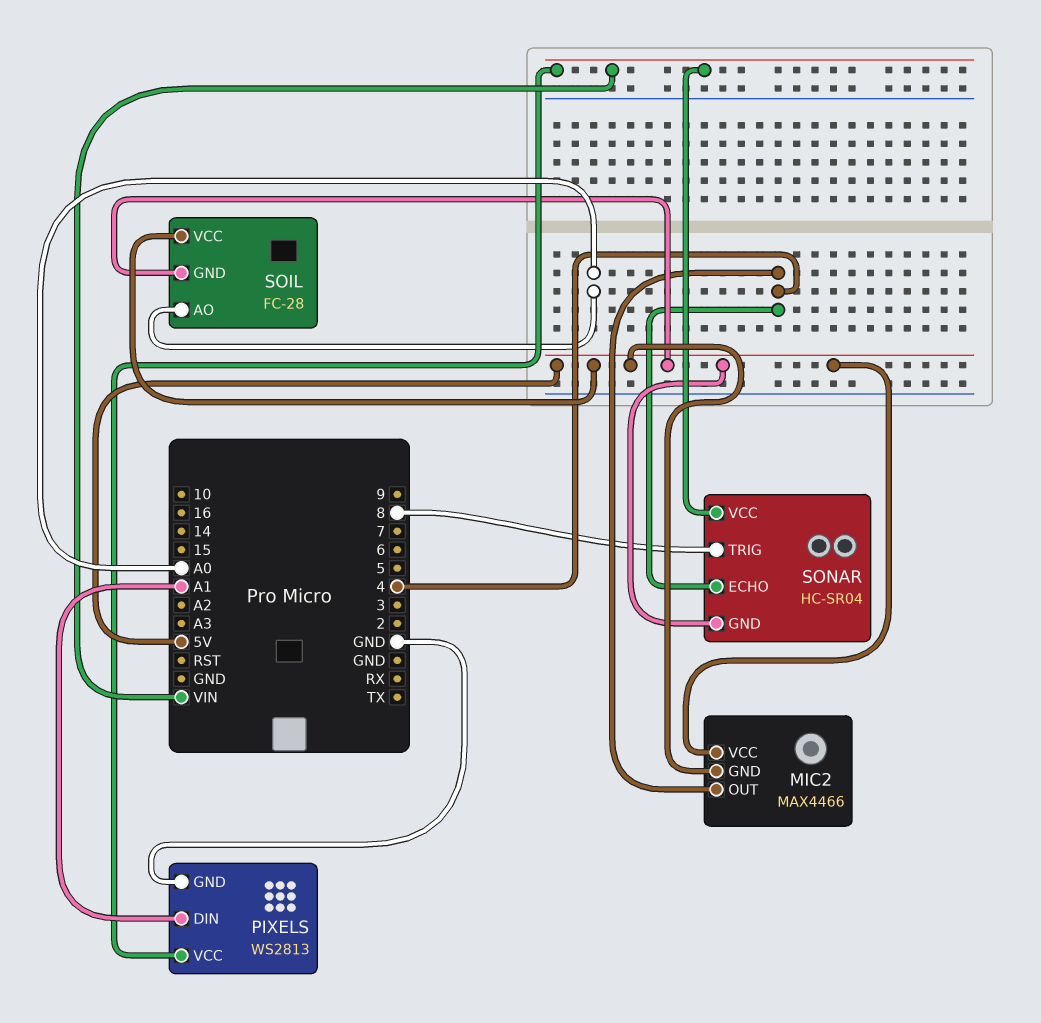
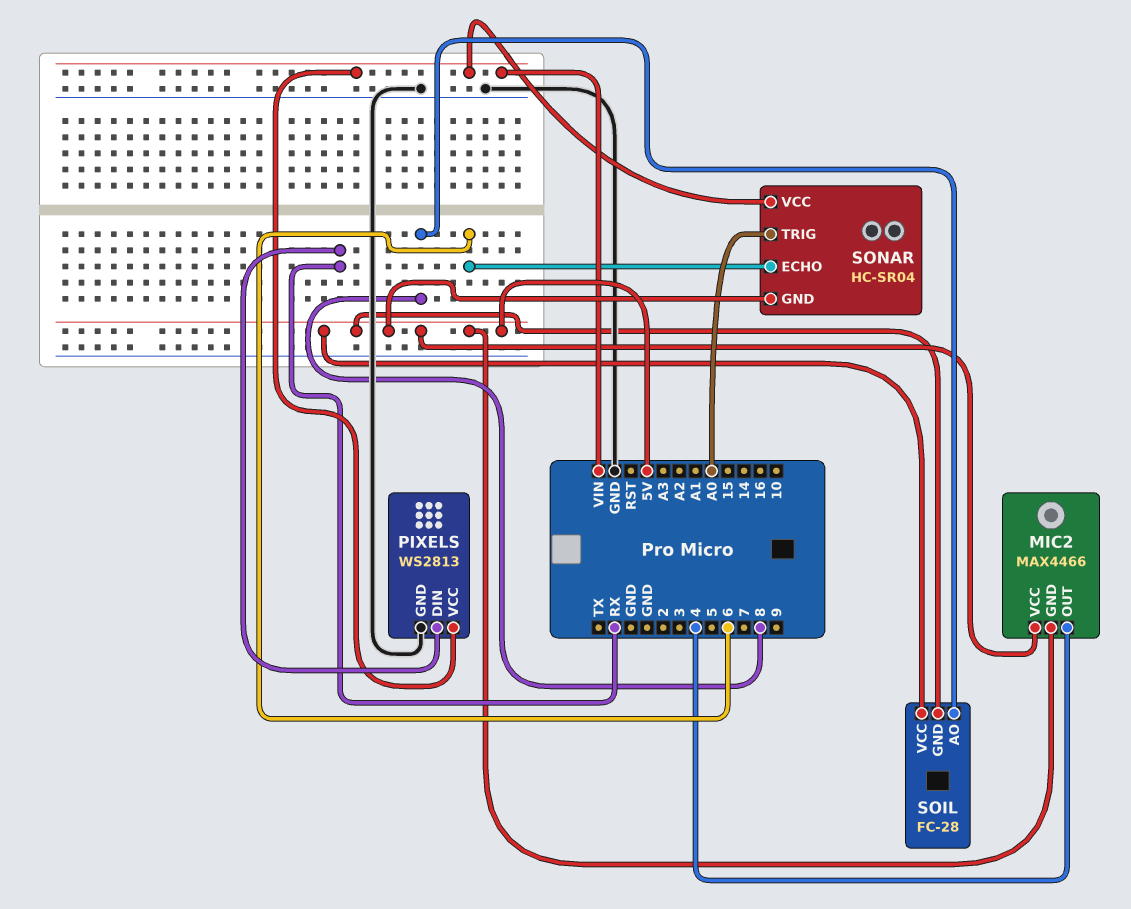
PIXELS pin DIN: A1 -> RX
SOIL pin AO: A0 -> 8
SONAR pin ECHO: 4 -> 6
SONAR pin TRIG: 8 -> A0

